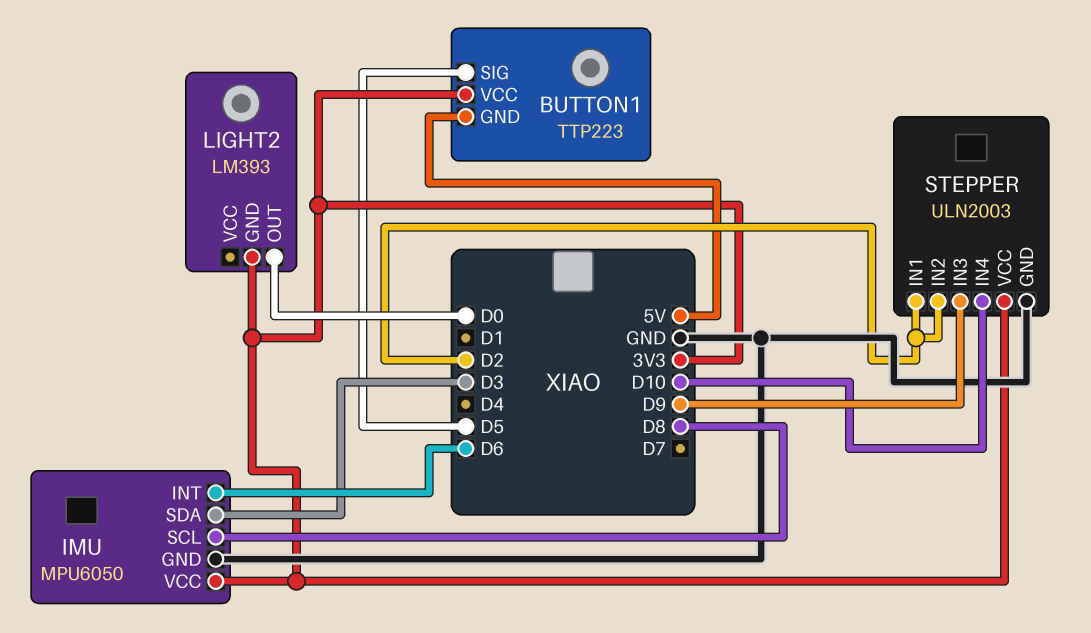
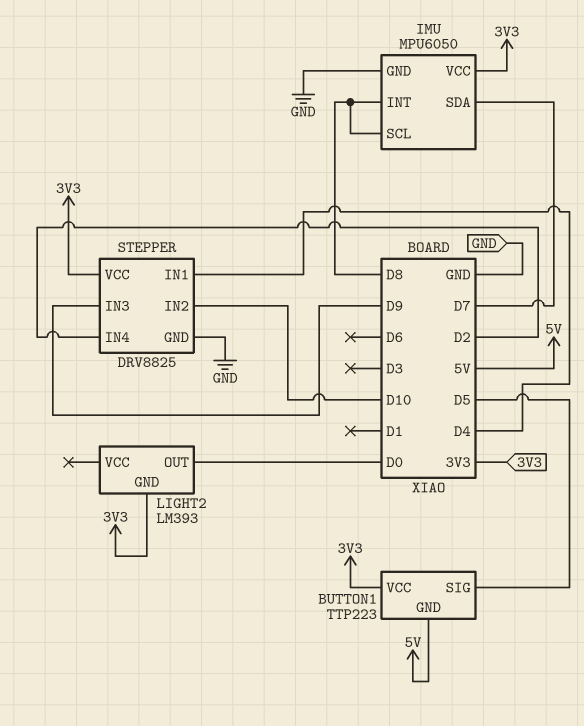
IMU pin INT: D6 -> D8
IMU pin SDA: D3 -> D7
STEPPER: ULN2003 -> DRV8825
STEPPER pin IN1: D2 -> D4
STEPPER pin IN2: D2 -> D10
STEPPER pin IN4: D10 -> D2

